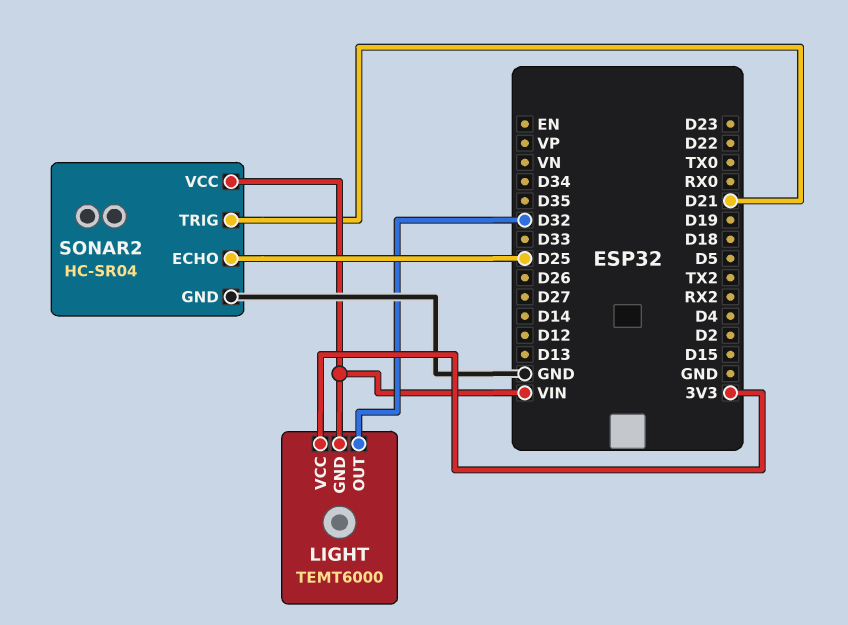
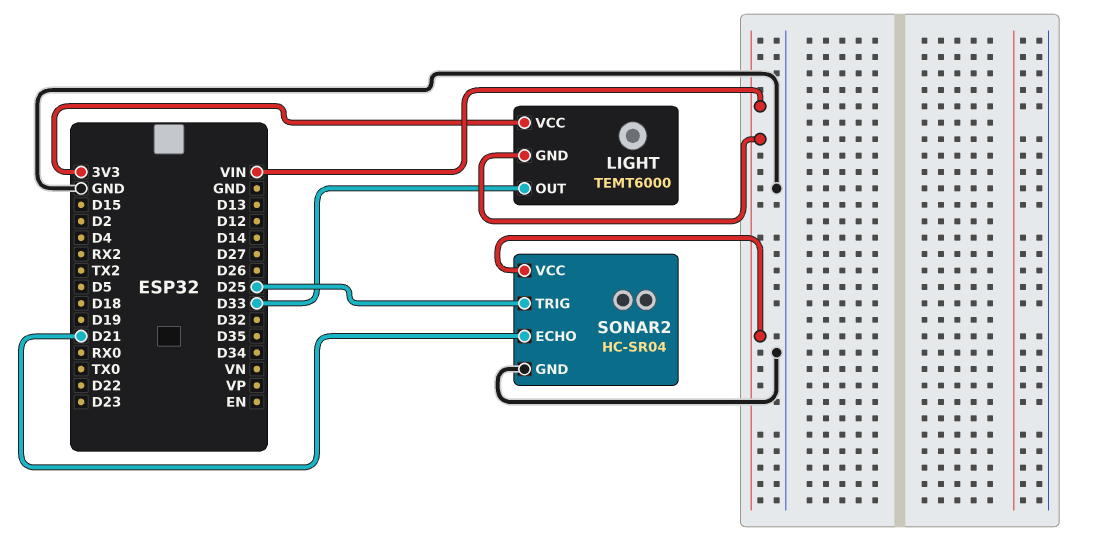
LIGHT pin OUT: D32 -> D33
SONAR2 pin ECHO: D25 -> D21
SONAR2 pin TRIG: D21 -> D25

